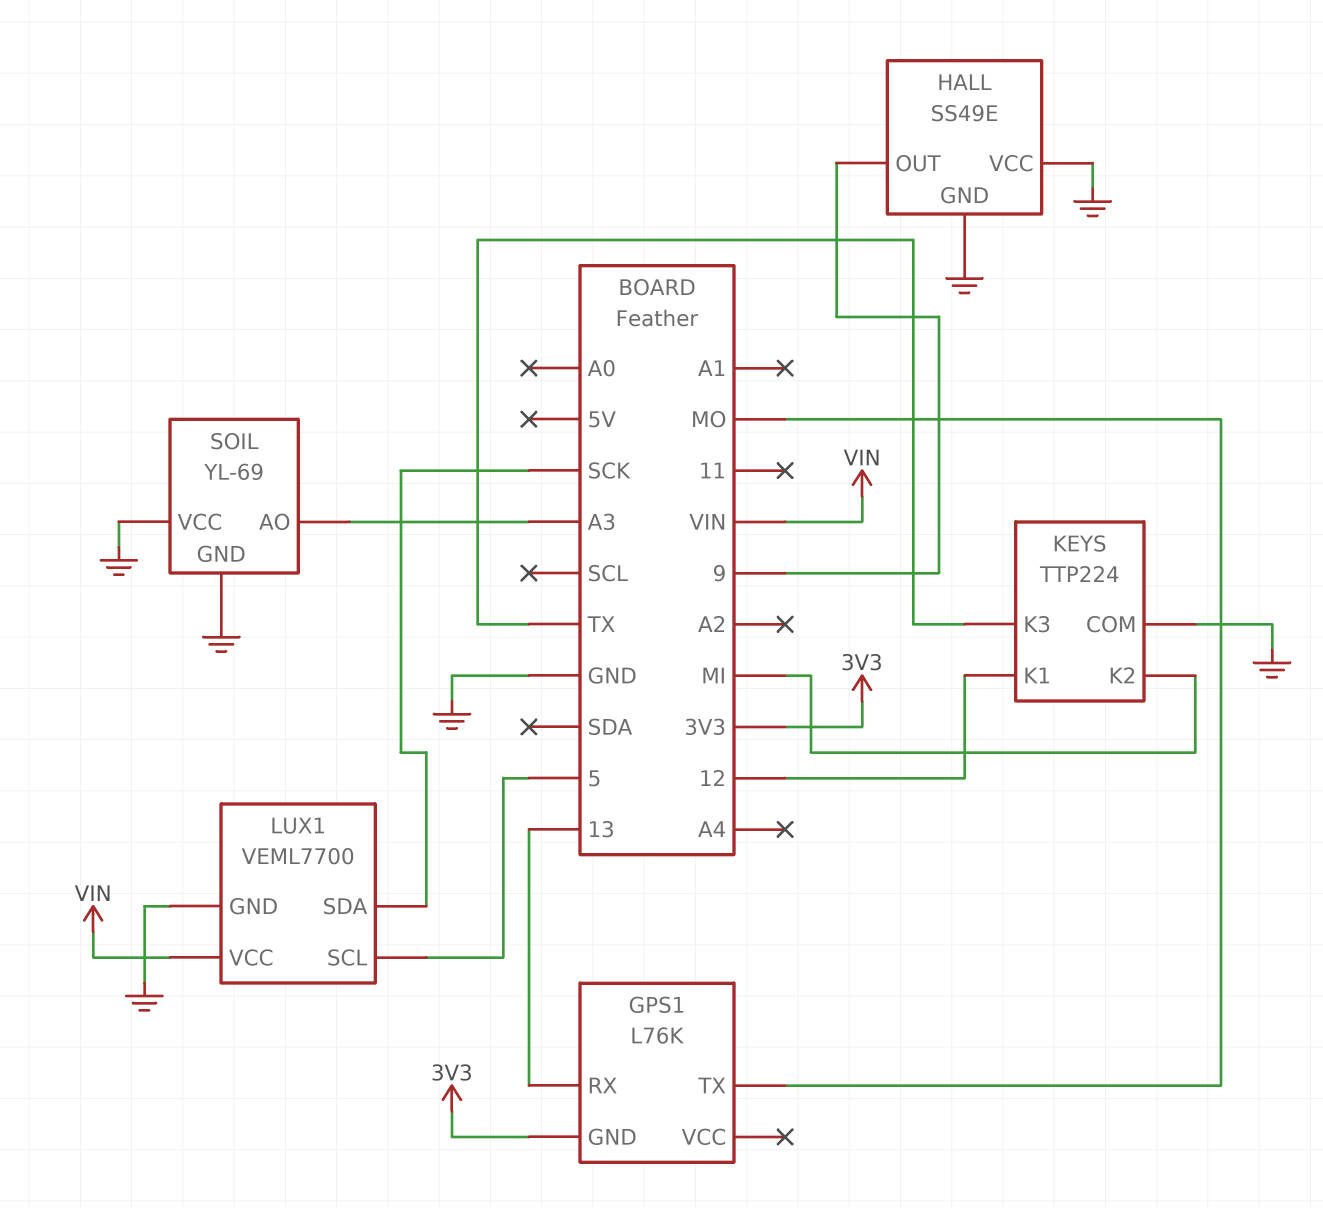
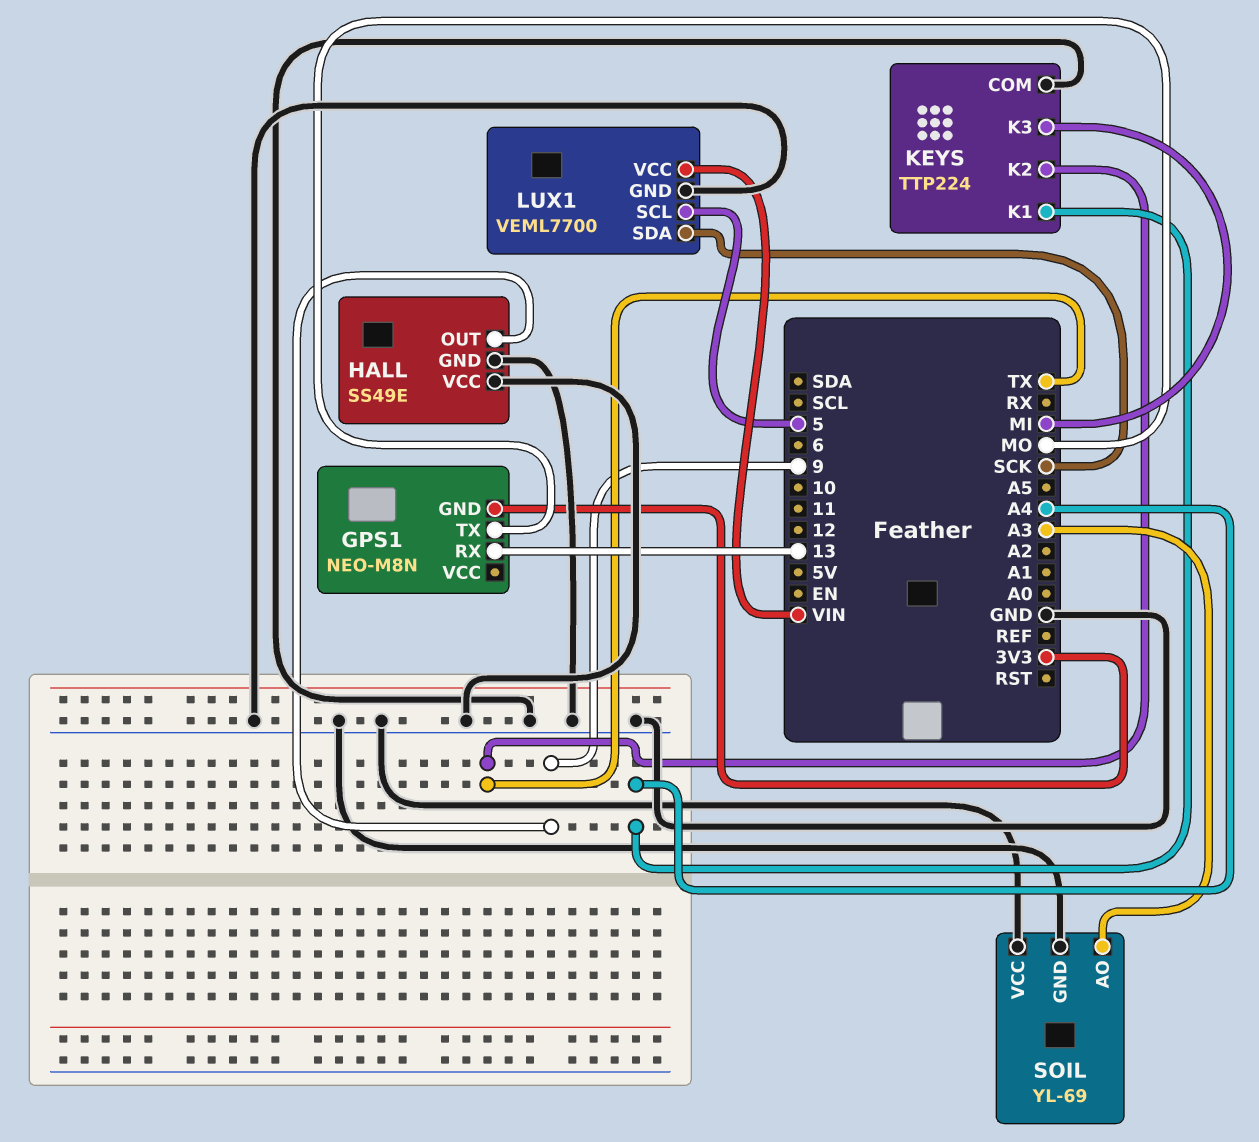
GPS1: L76K -> NEO-M8N
KEYS pin K1: 12 -> A4
KEYS pin K2: MI -> TX
KEYS pin K3: TX -> MI

